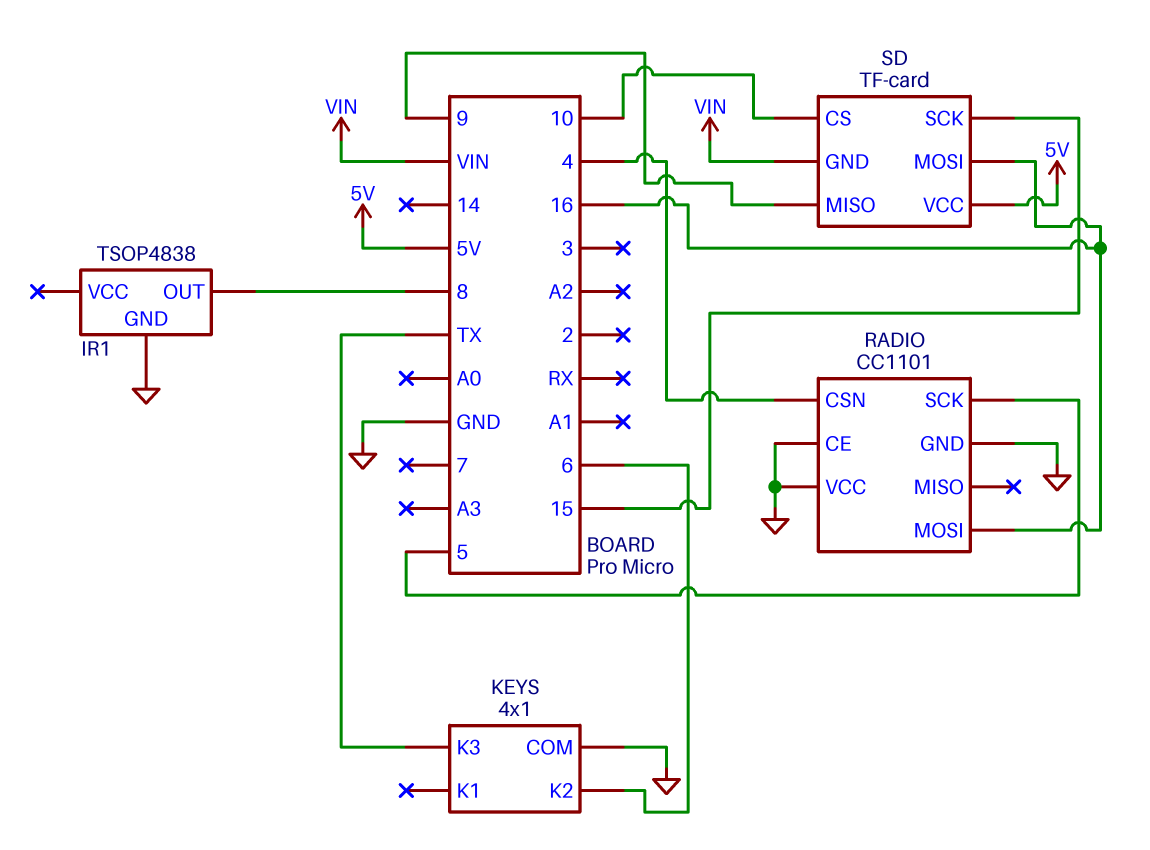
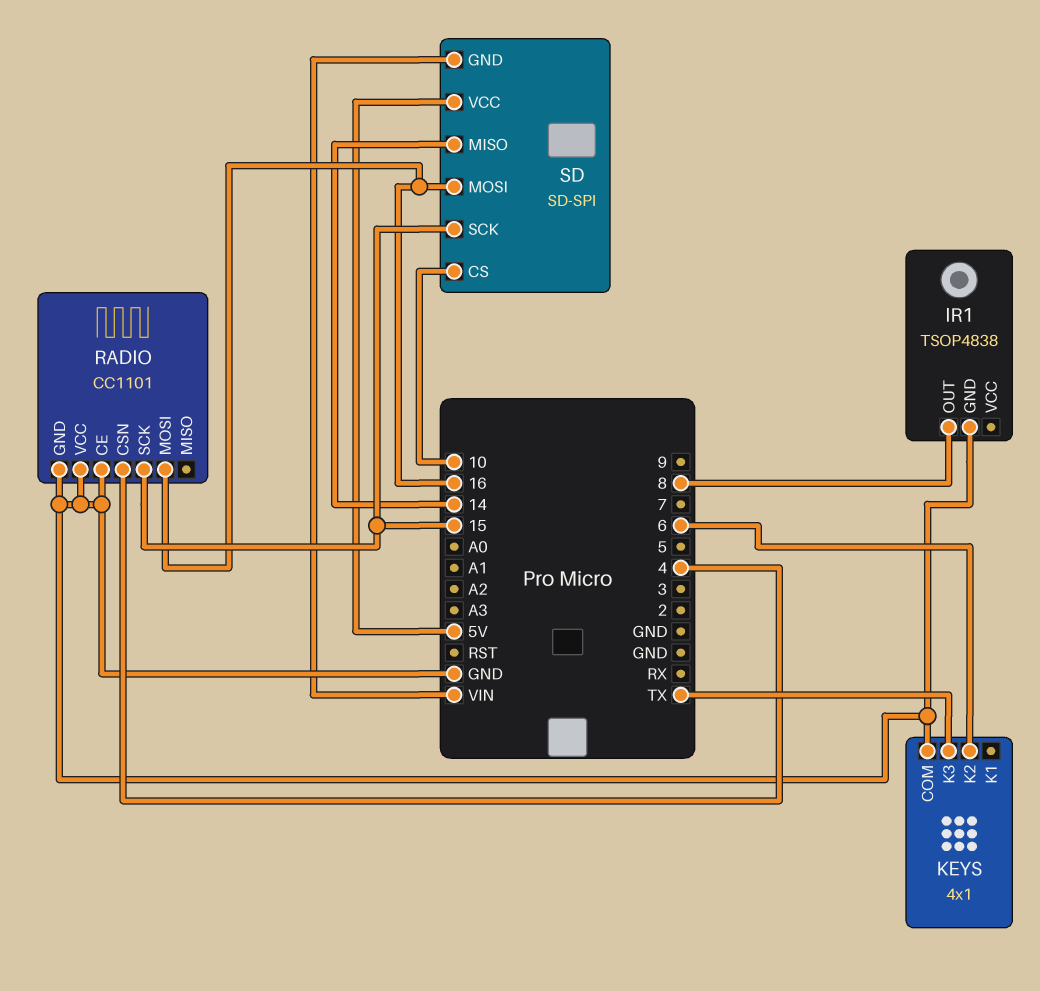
RADIO pin SCK: 5 -> 15
SD: TF-card -> SD-SPI
SD pin MISO: 9 -> 14

